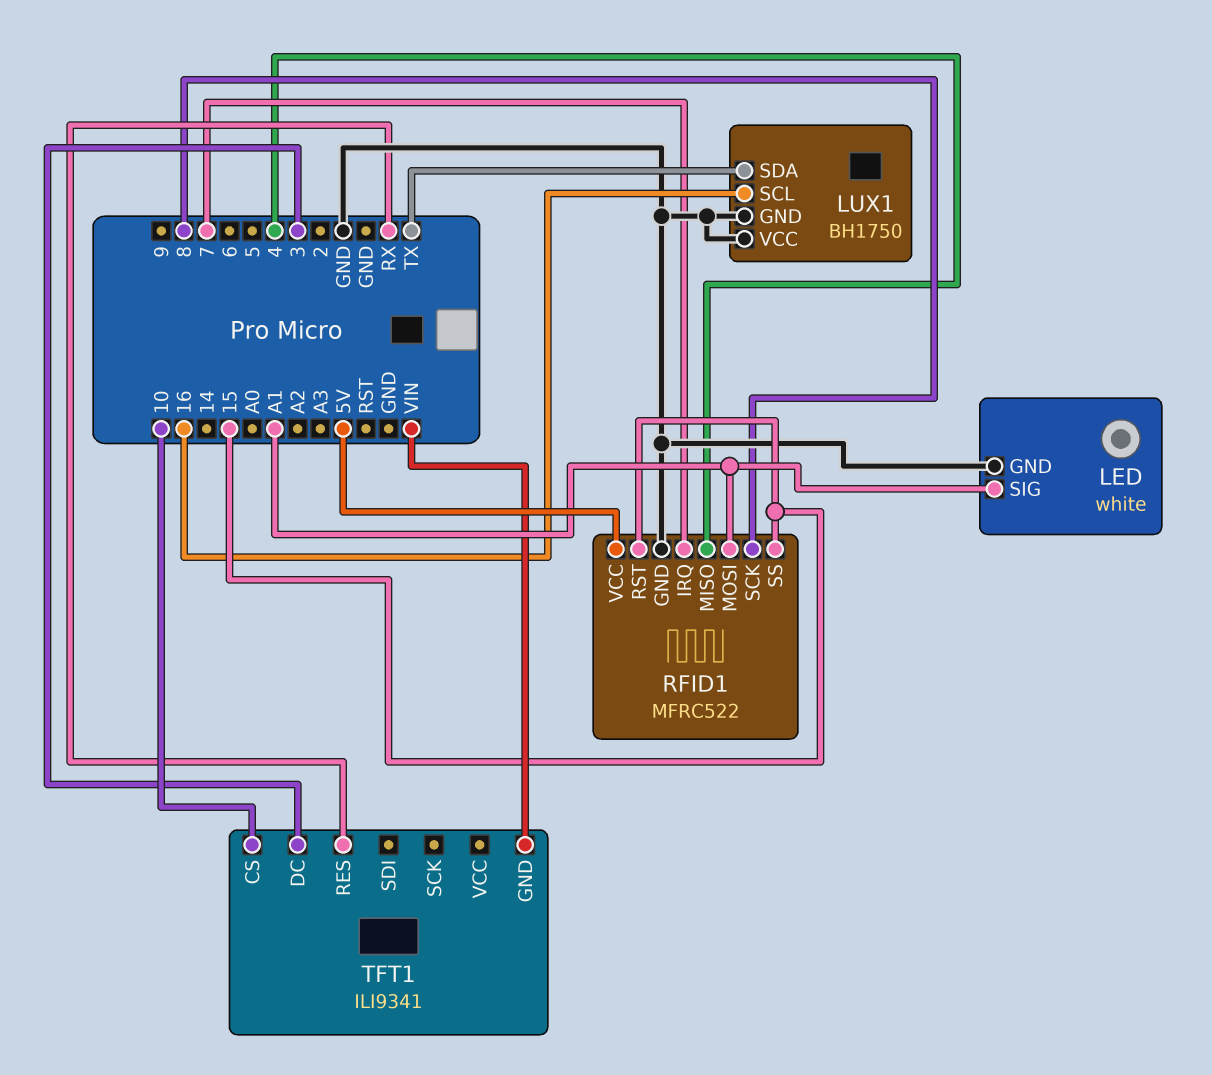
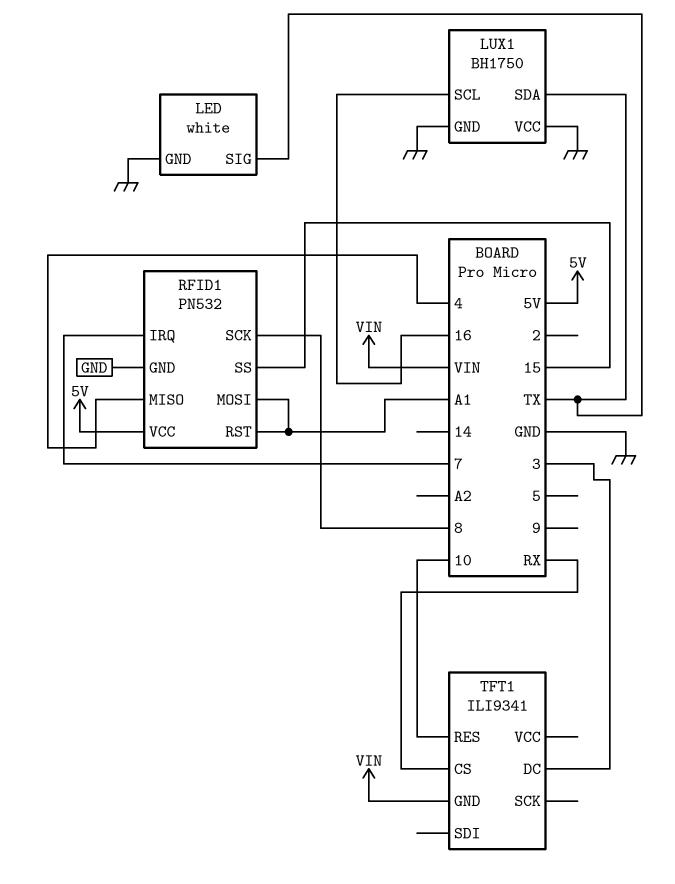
LED pin SIG: A1 -> TX
RFID1: MFRC522 -> PN532
RFID1 pin RST: 15 -> A1
TFT1 pin CS: 10 -> RX
TFT1 pin RES: RX -> 10

